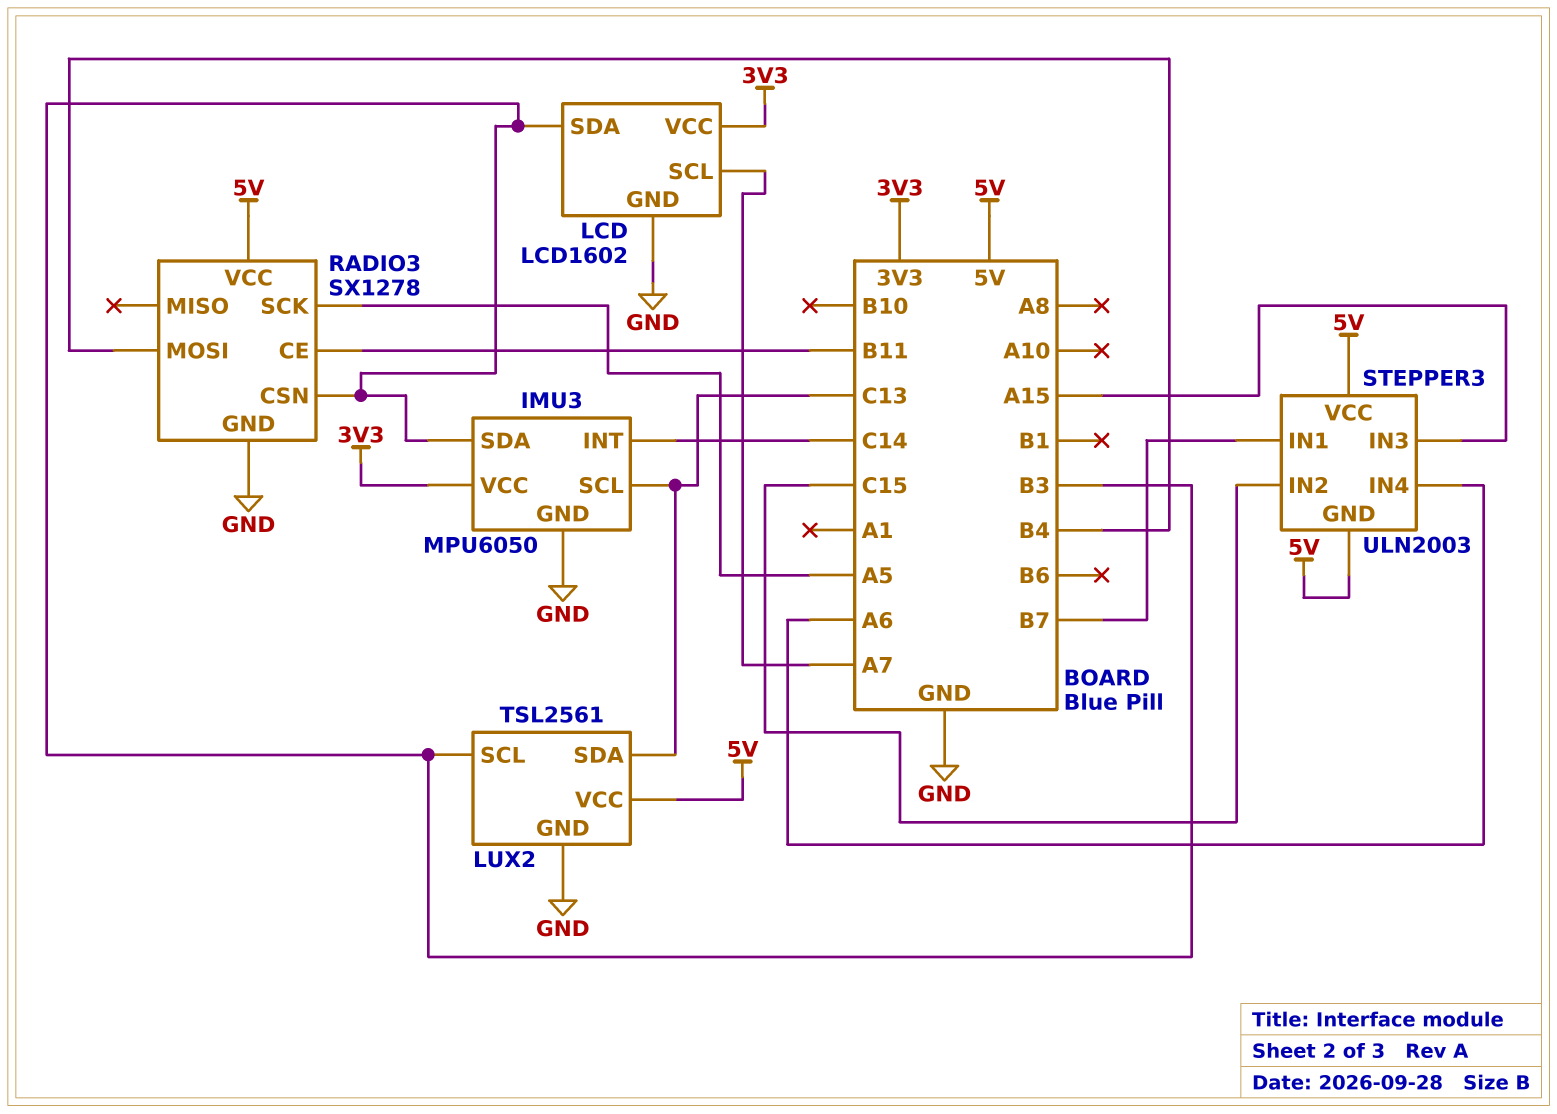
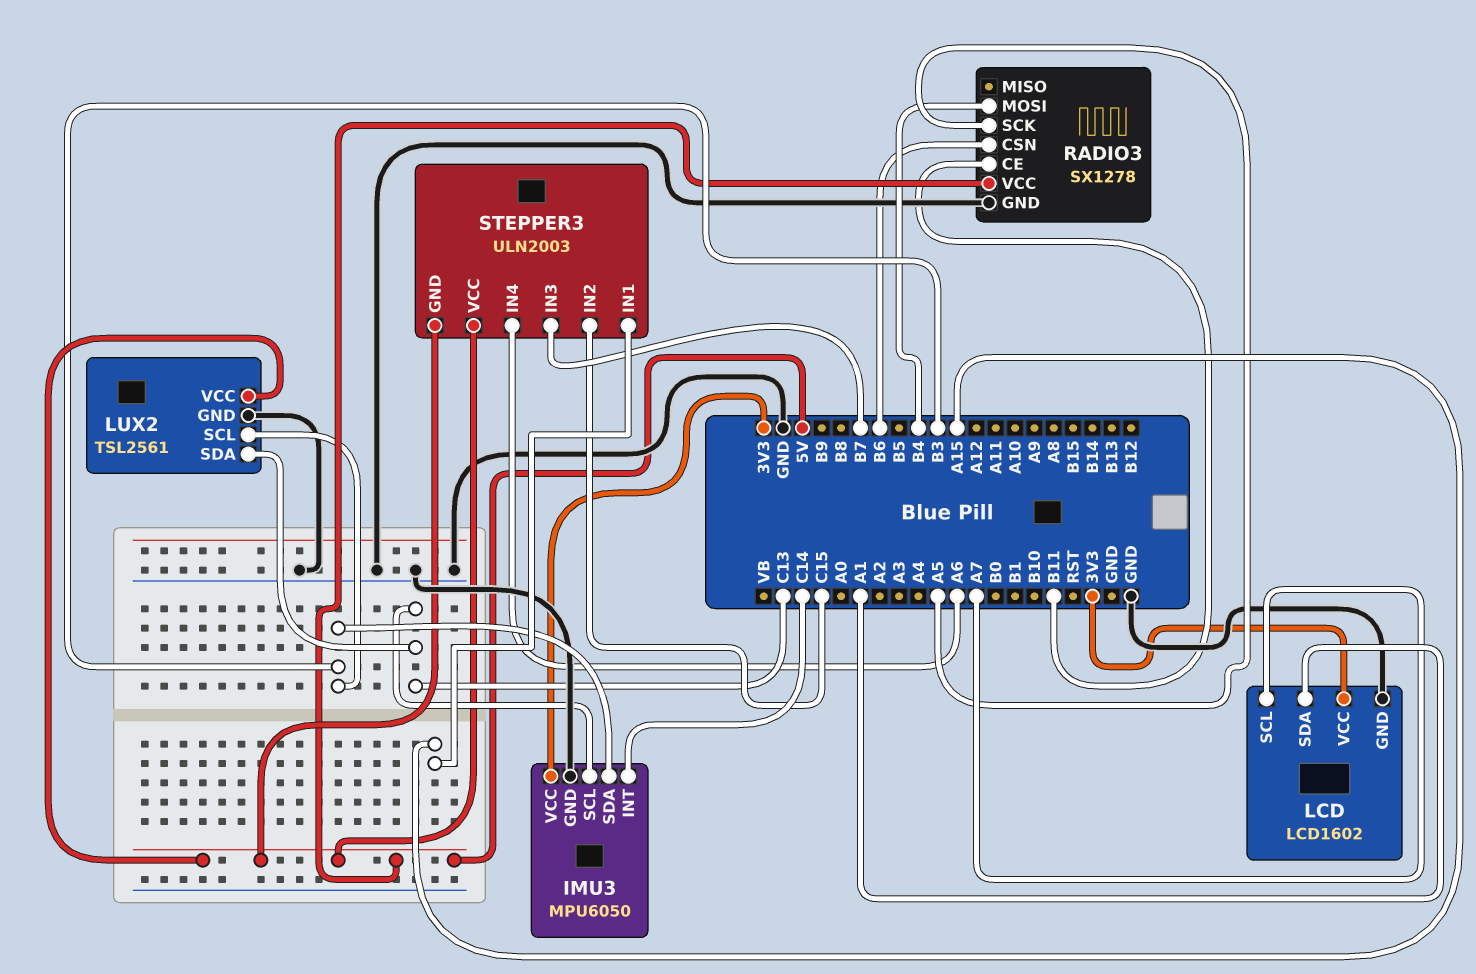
LCD pin SDA: B3 -> A1
RADIO3 pin CSN: B3 -> B6
STEPPER3 pin IN1: B7 -> A15
STEPPER3 pin IN3: A15 -> B7

